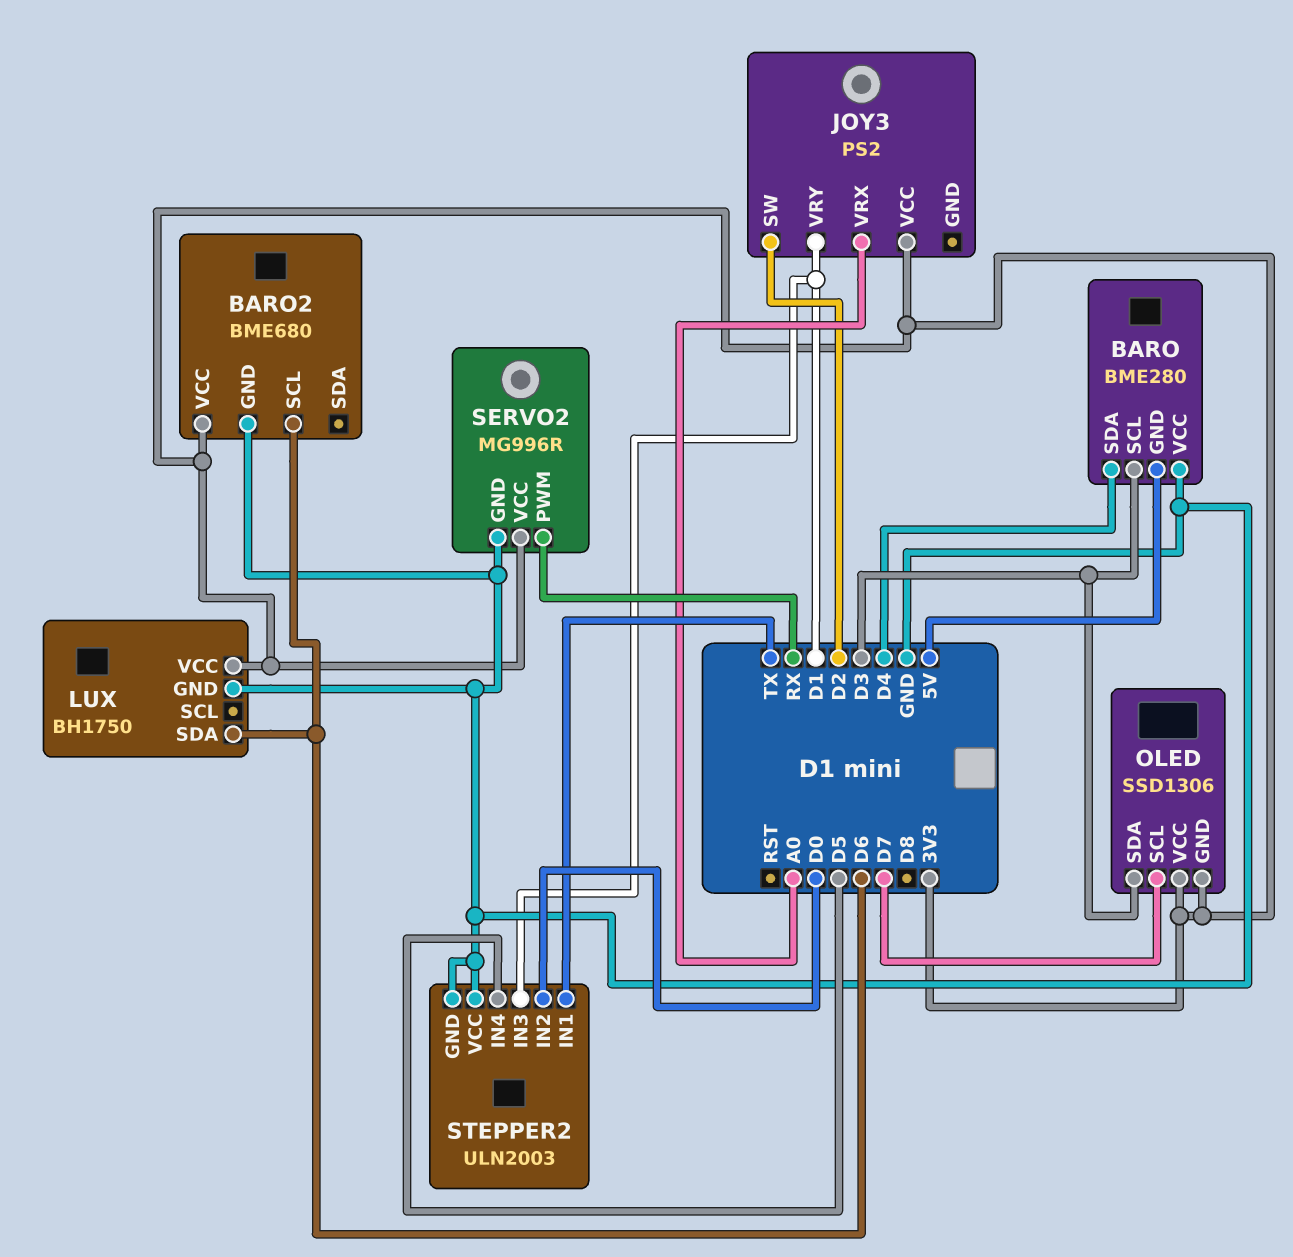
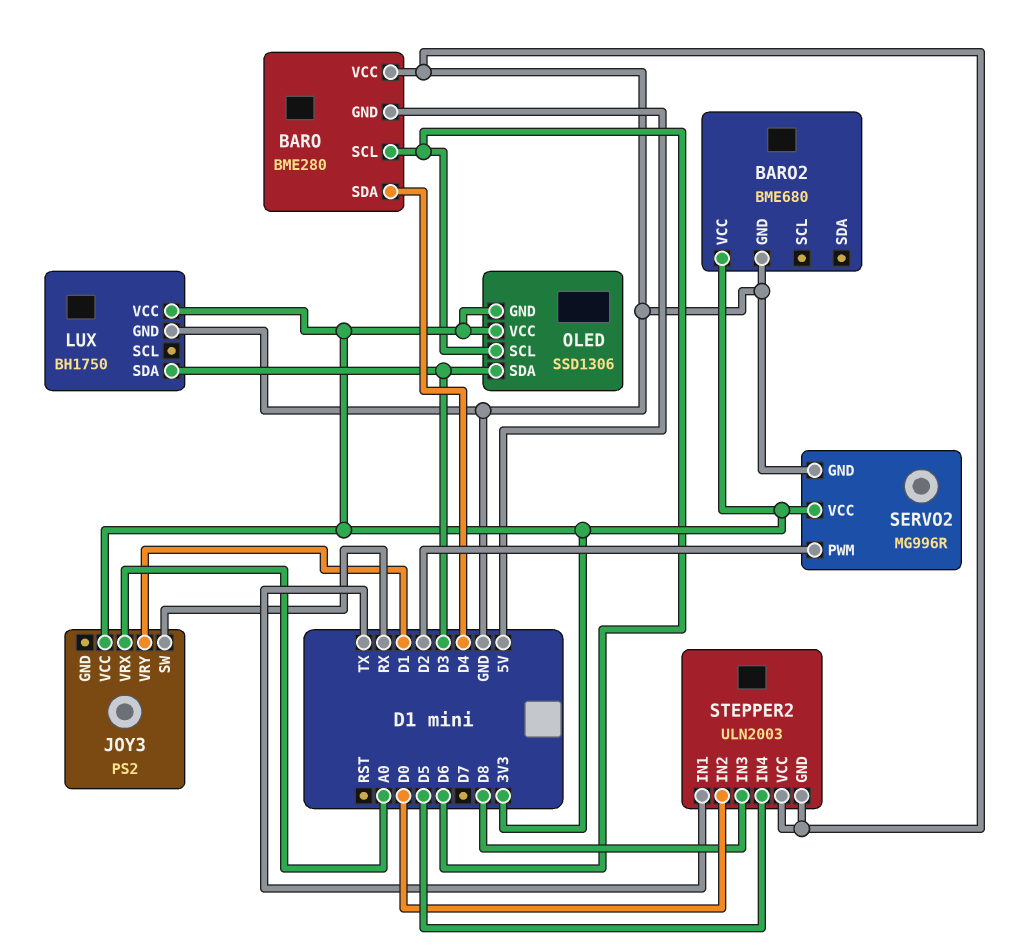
BARO pin SCL: D3 -> D6
BARO2 pin SCL: D6 -> none
JOY3 pin SW: D2 -> RX
LUX pin SDA: D6 -> D3
OLED pin SCL: D7 -> D6
SERVO2 pin PWM: RX -> D2
STEPPER2 pin IN3: D1 -> D8

